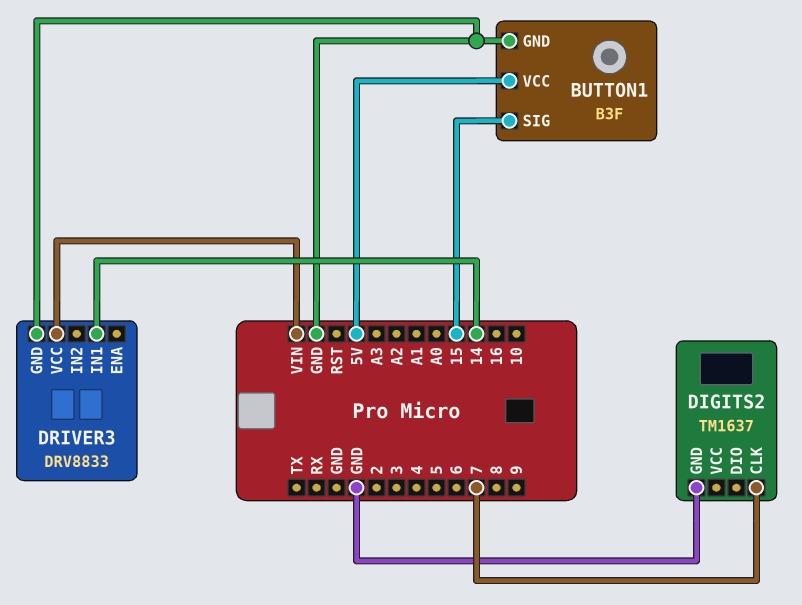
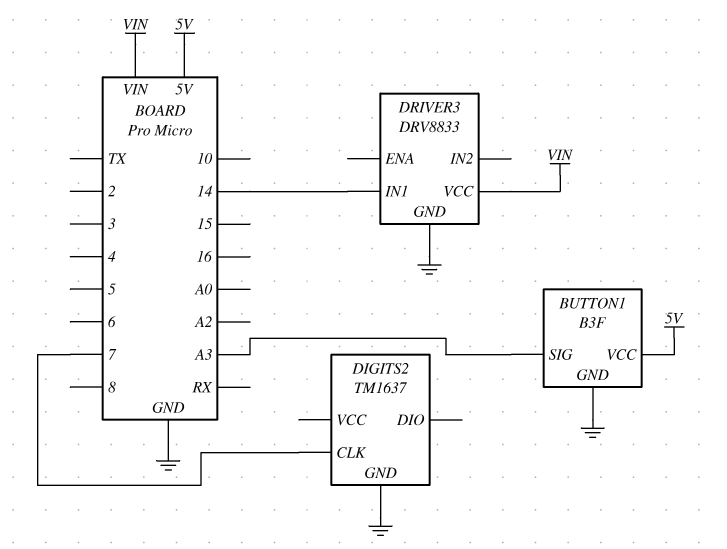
BUTTON1 pin SIG: 15 -> A3

